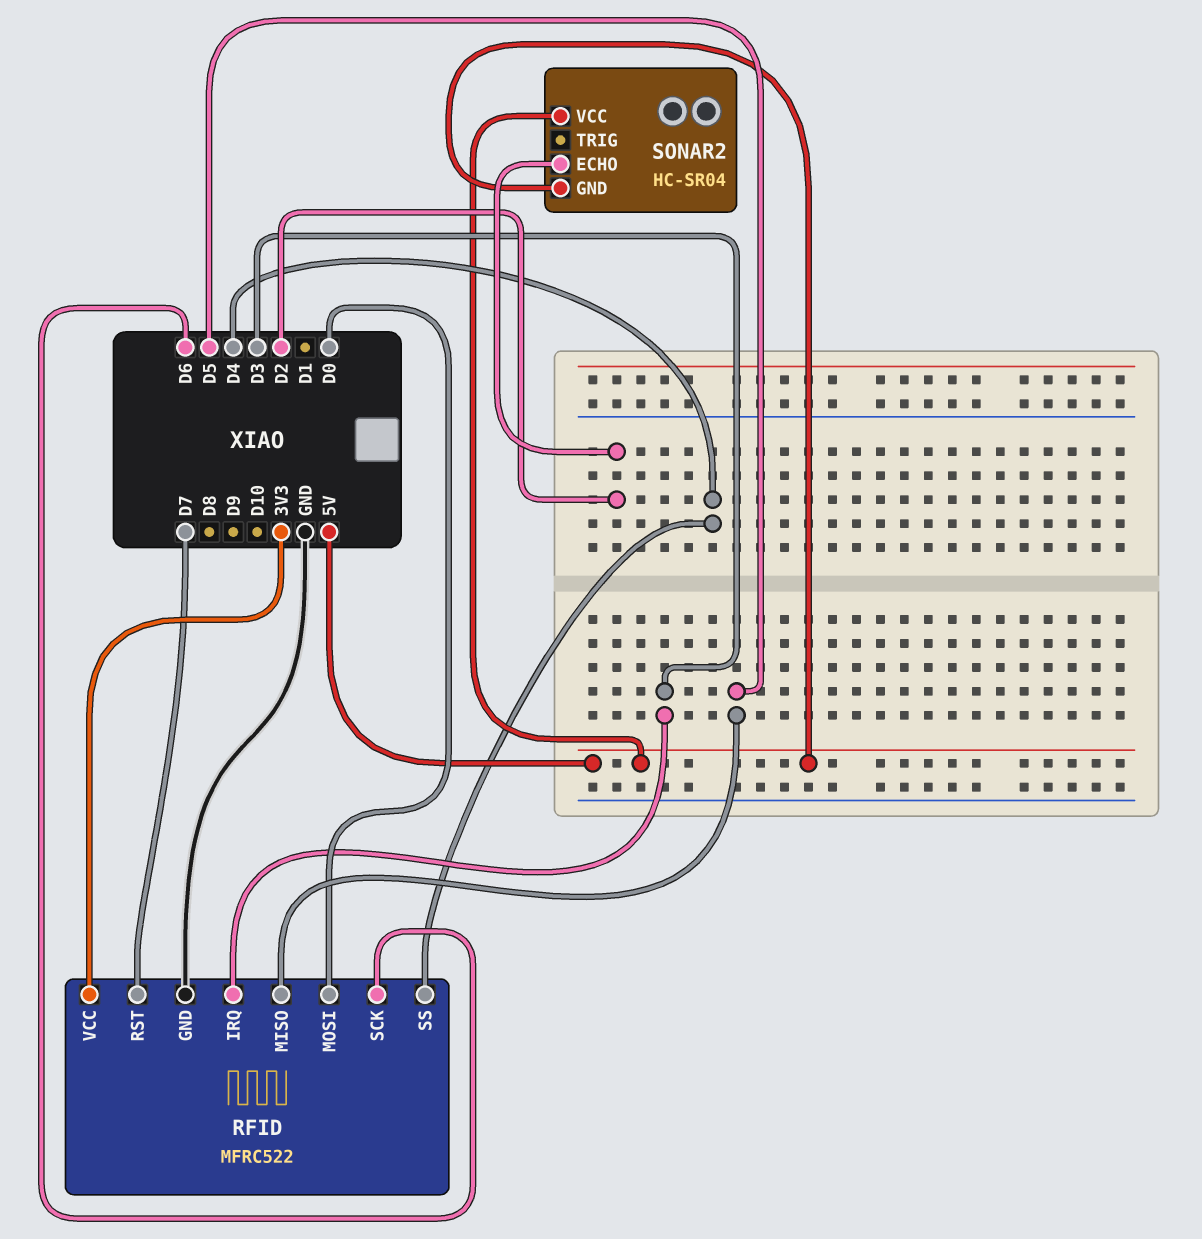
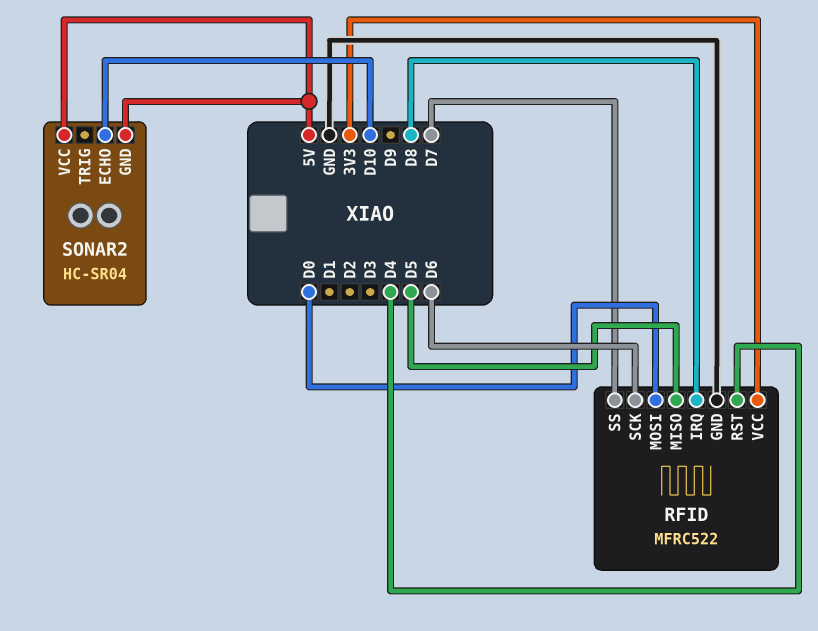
RFID pin IRQ: D3 -> D8
RFID pin RST: D7 -> D4
RFID pin SS: D4 -> D7
SONAR2 pin ECHO: D2 -> D10

